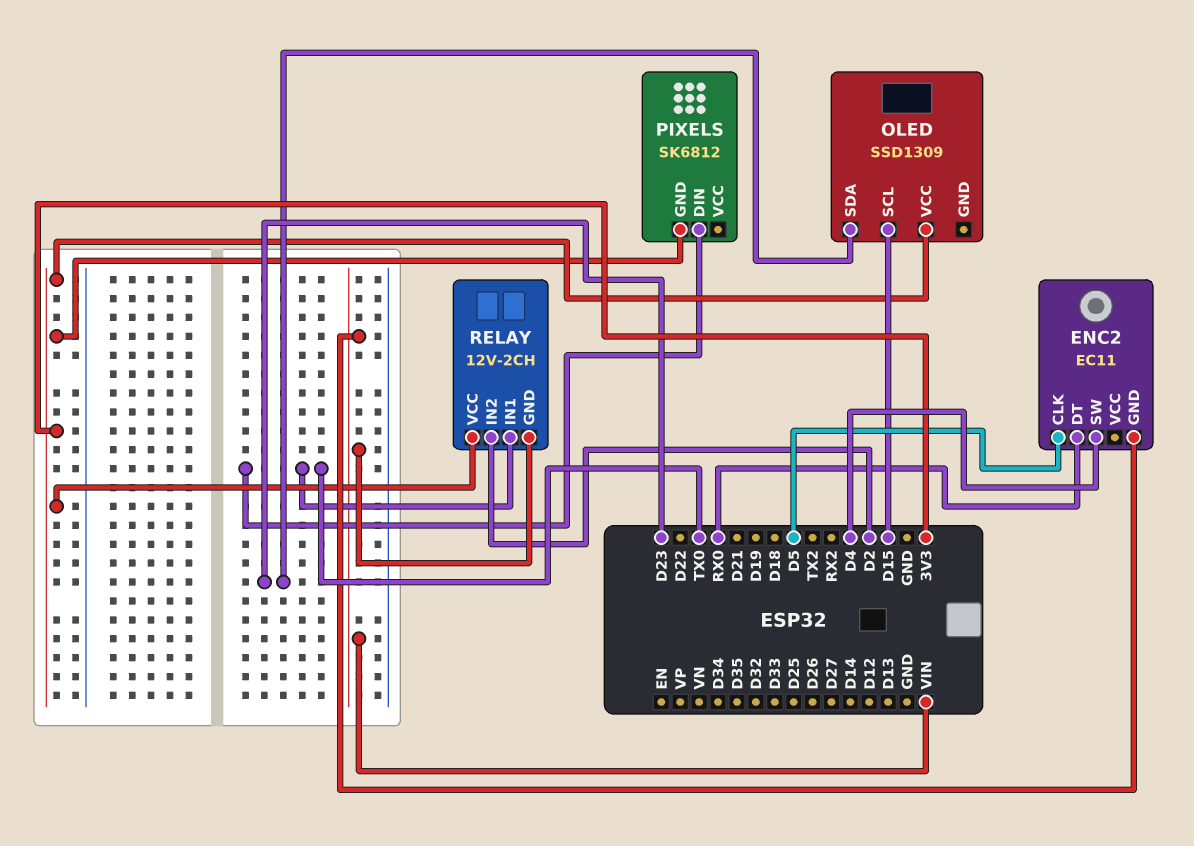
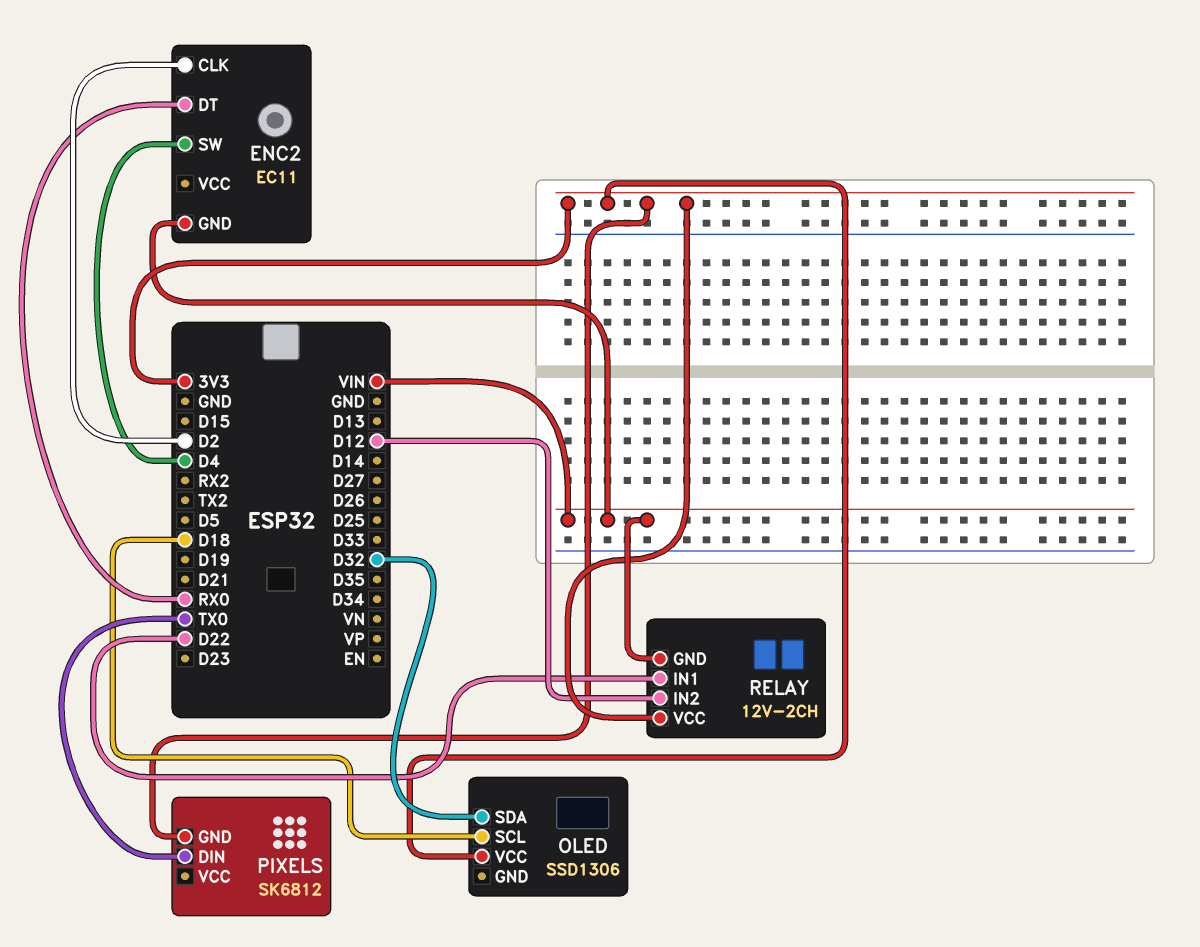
ENC2 pin CLK: D5 -> D2
OLED: SSD1309 -> SSD1306
OLED pin SCL: D15 -> D18
OLED pin SDA: D23 -> D32
RELAY pin IN1: TX0 -> D22
RELAY pin IN2: D2 -> D12

